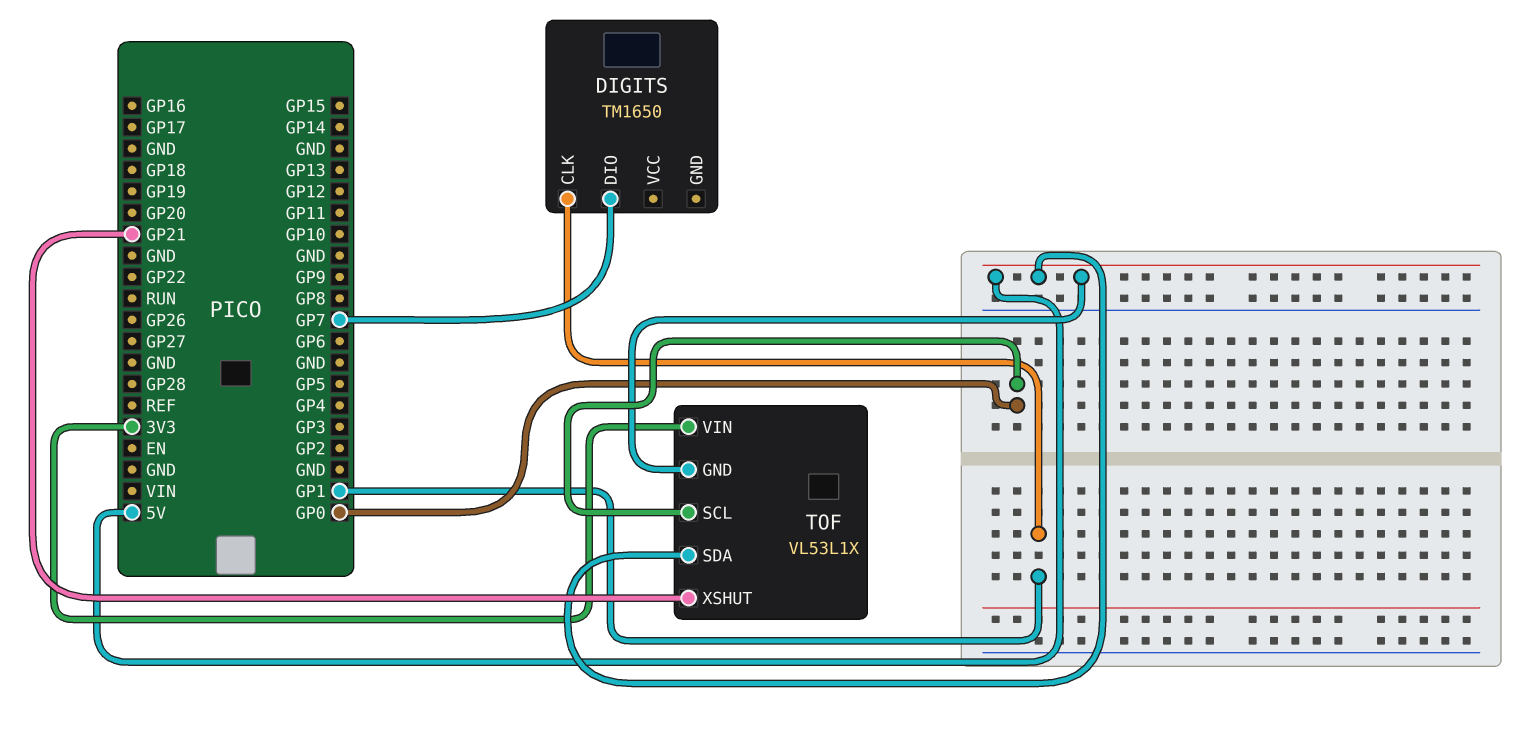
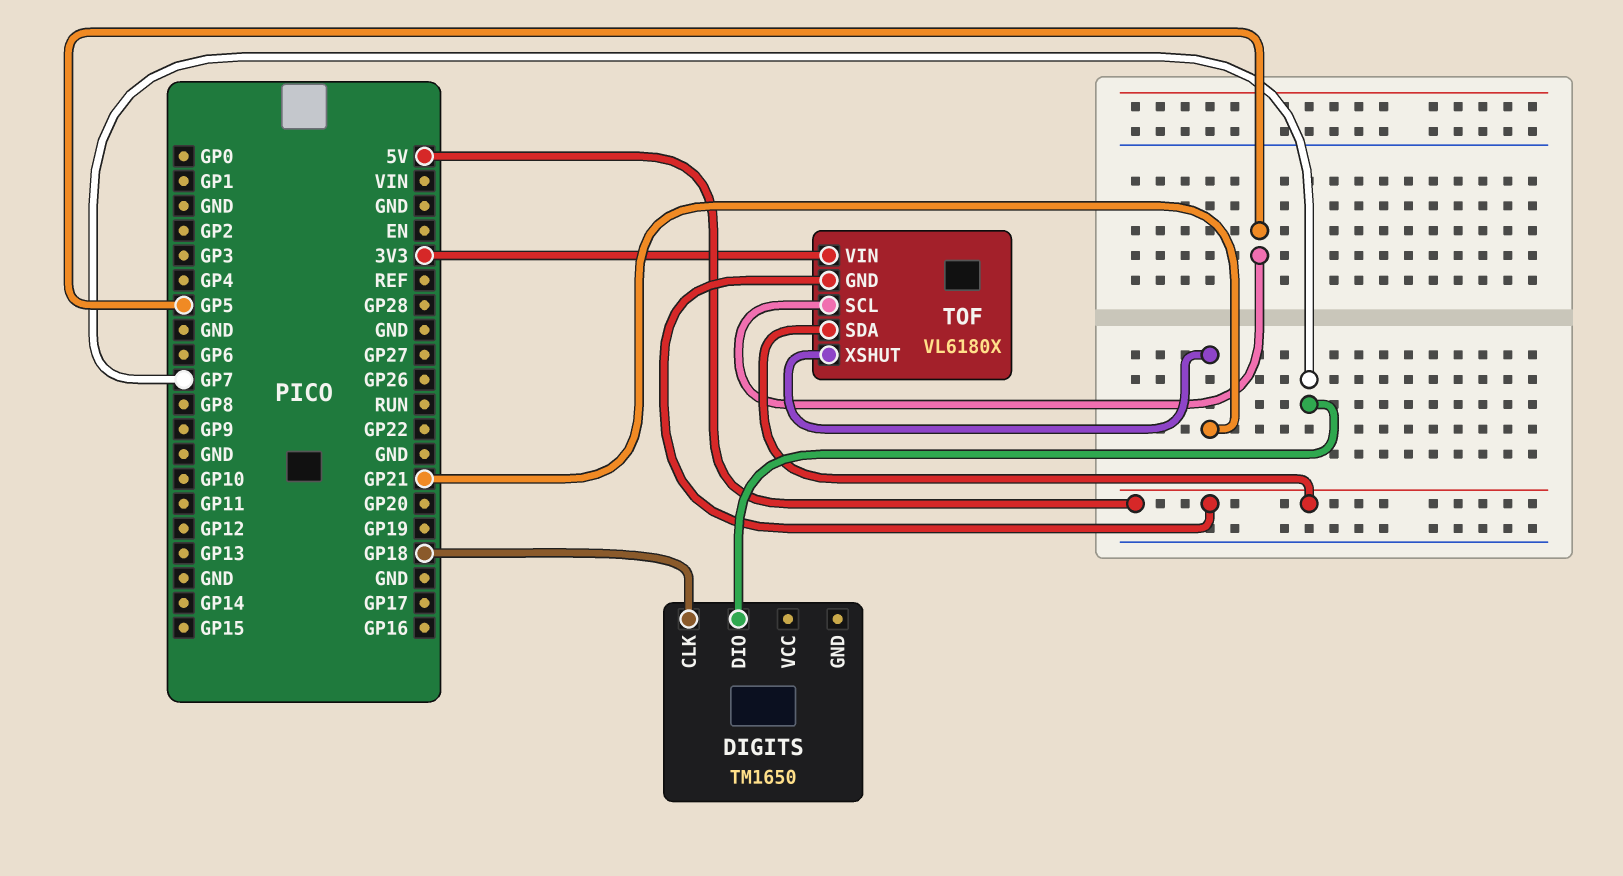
DIGITS pin CLK: GP1 -> GP18
TOF: VL53L1X -> VL6180X
TOF pin SCL: GP0 -> GP5

